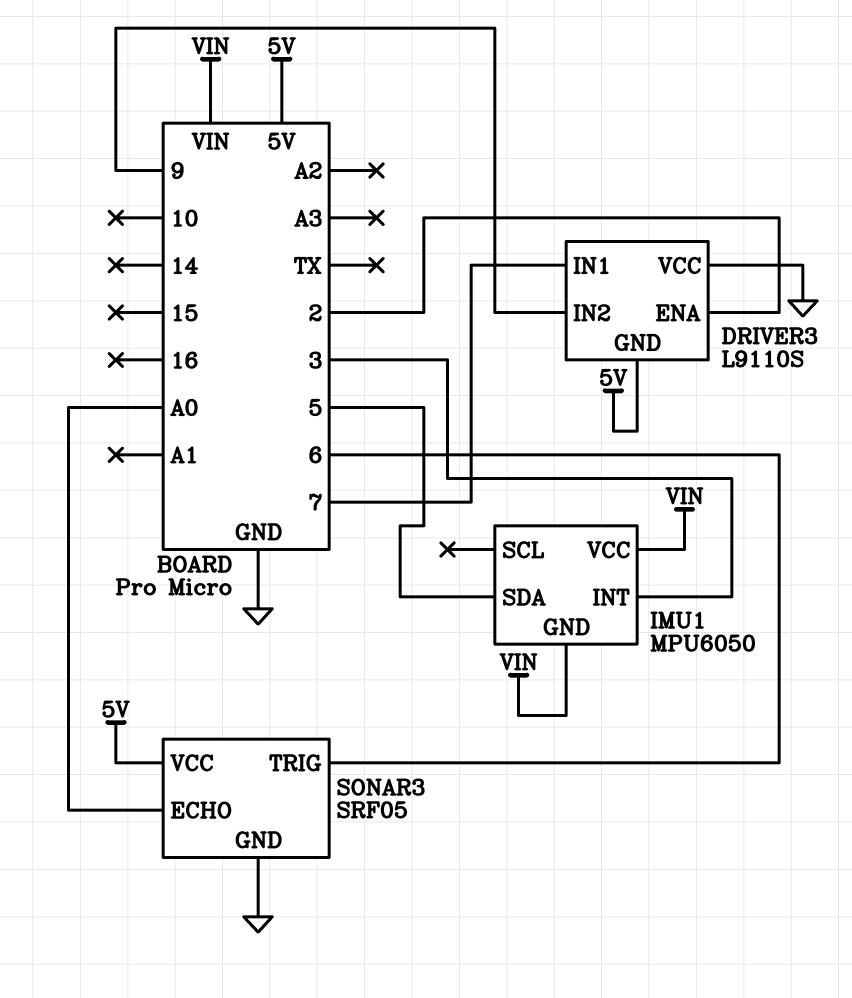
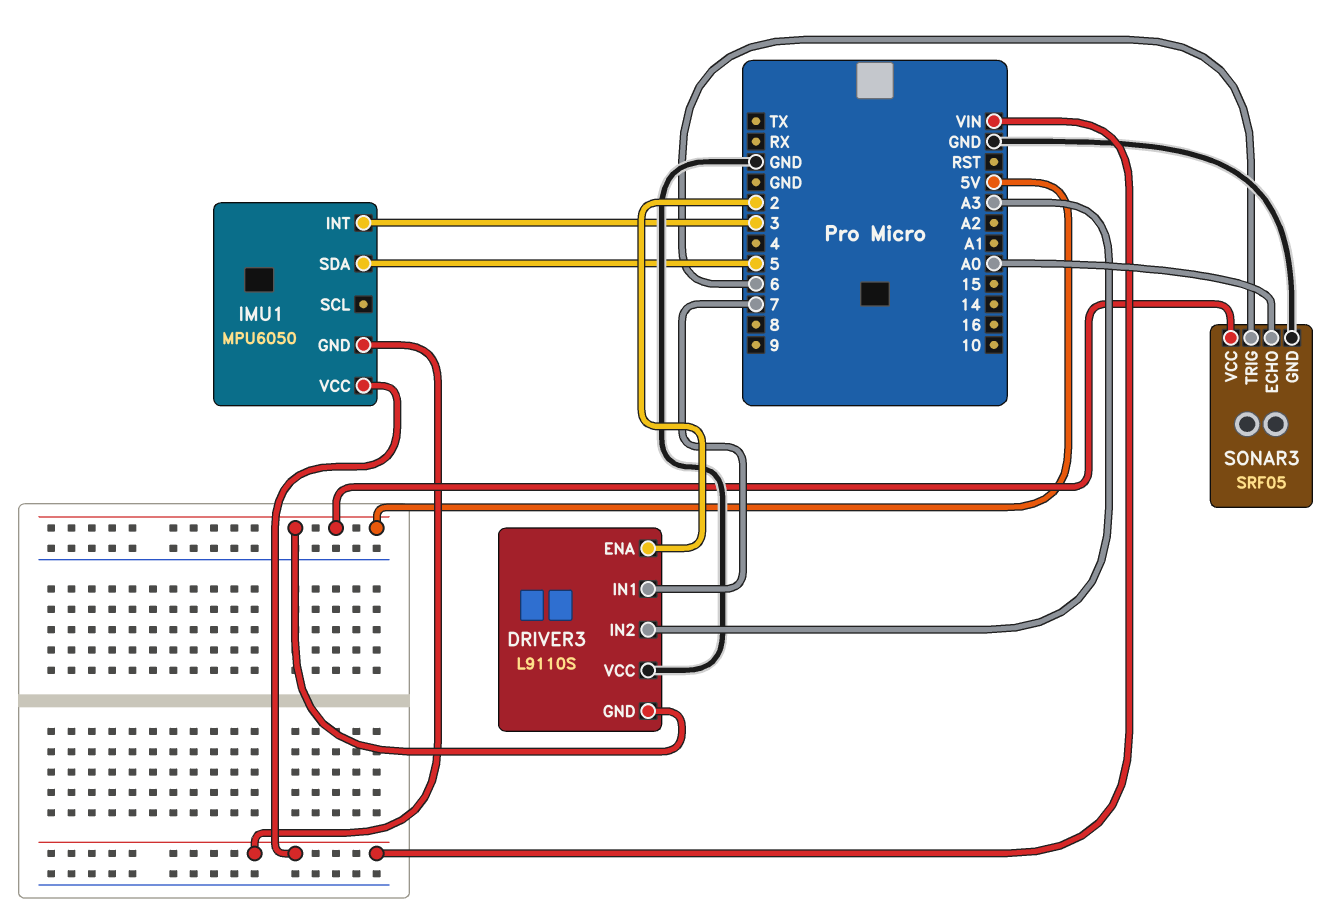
DRIVER3 pin IN2: 9 -> A3

